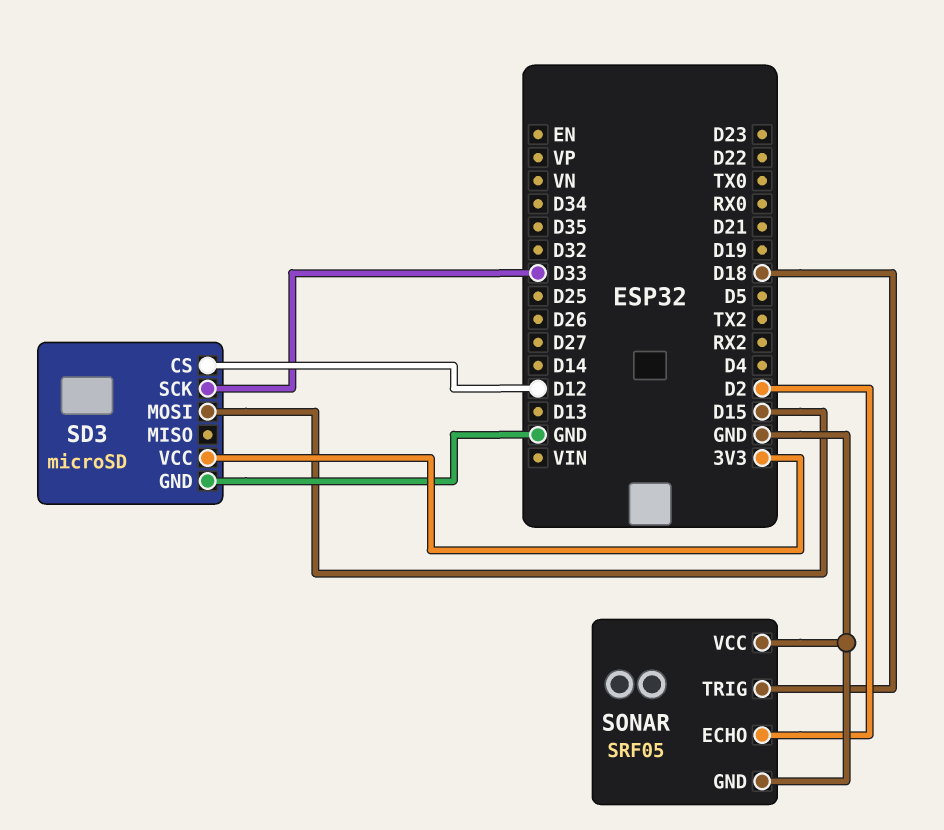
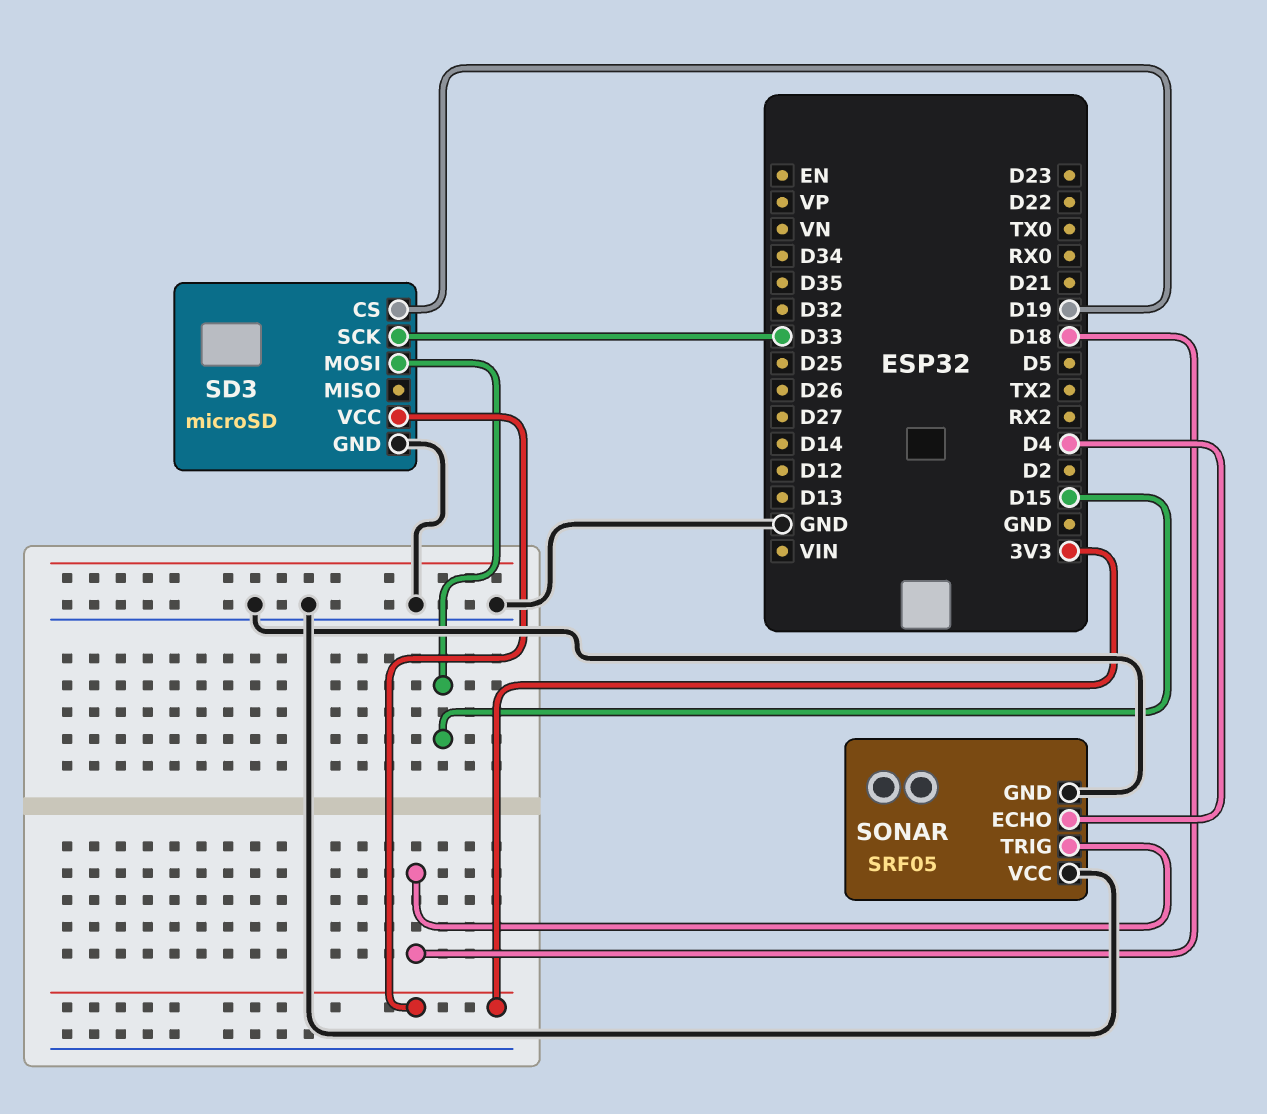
SD3 pin CS: D12 -> D19
SONAR pin ECHO: D2 -> D4

